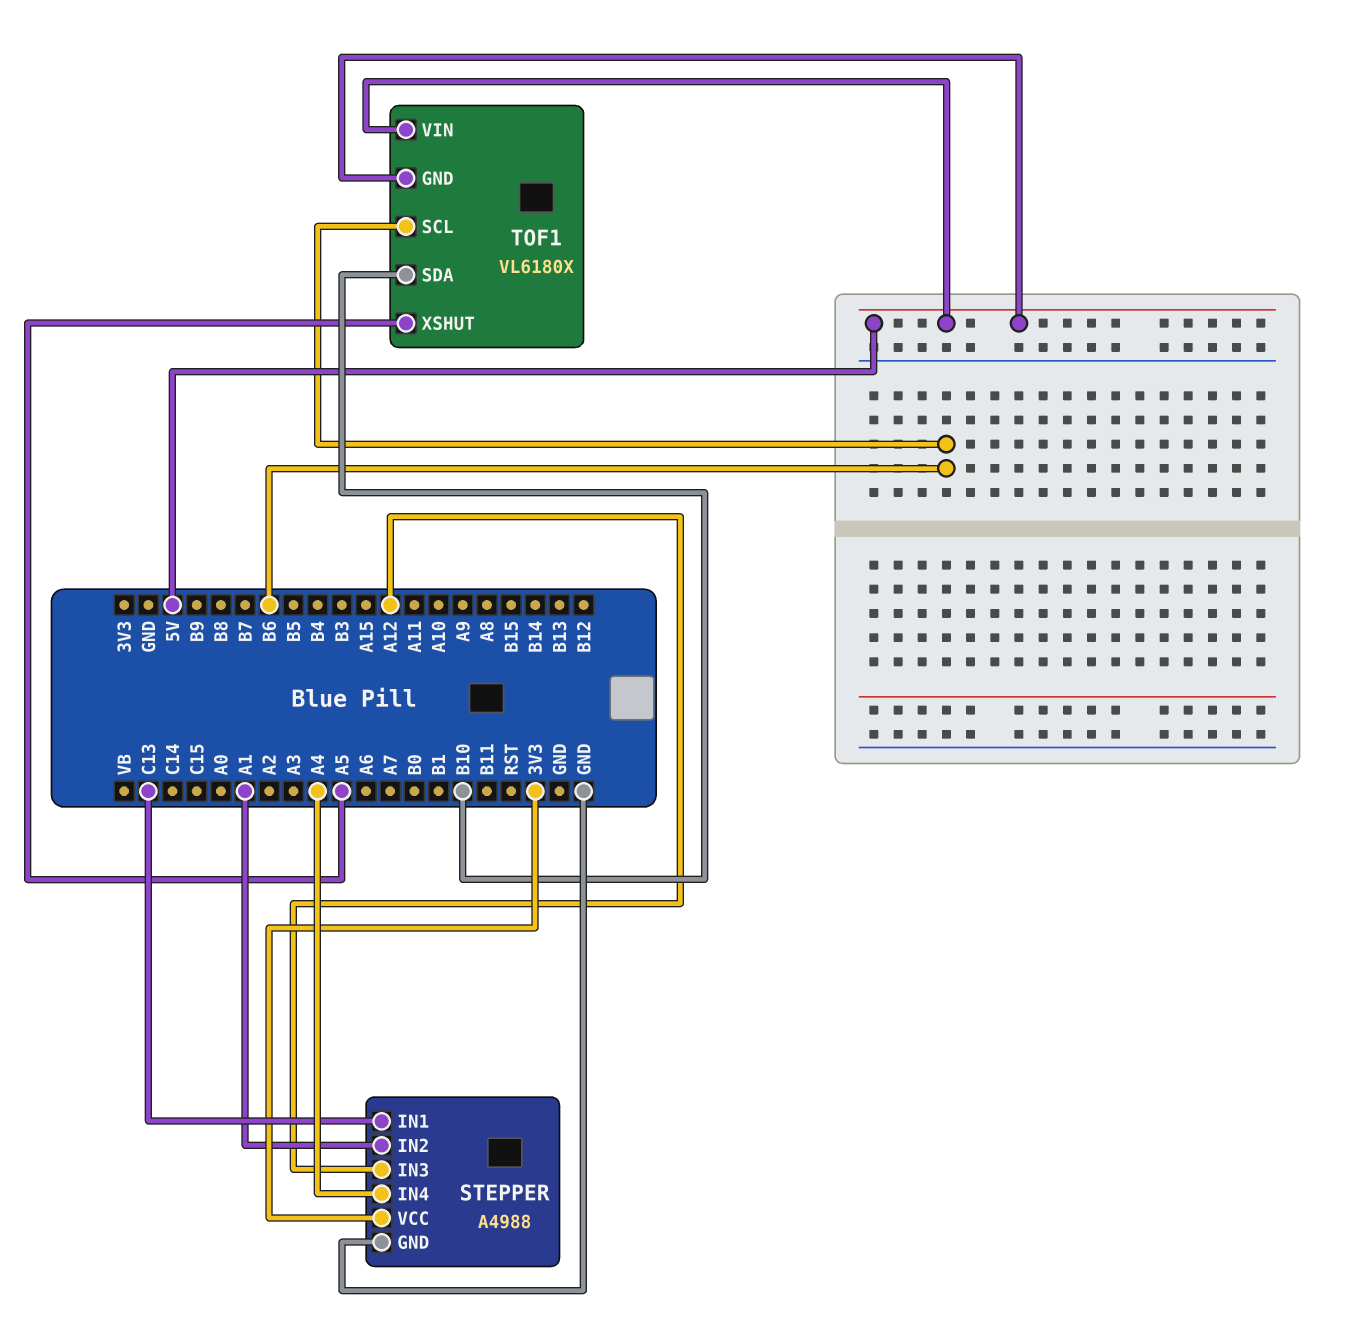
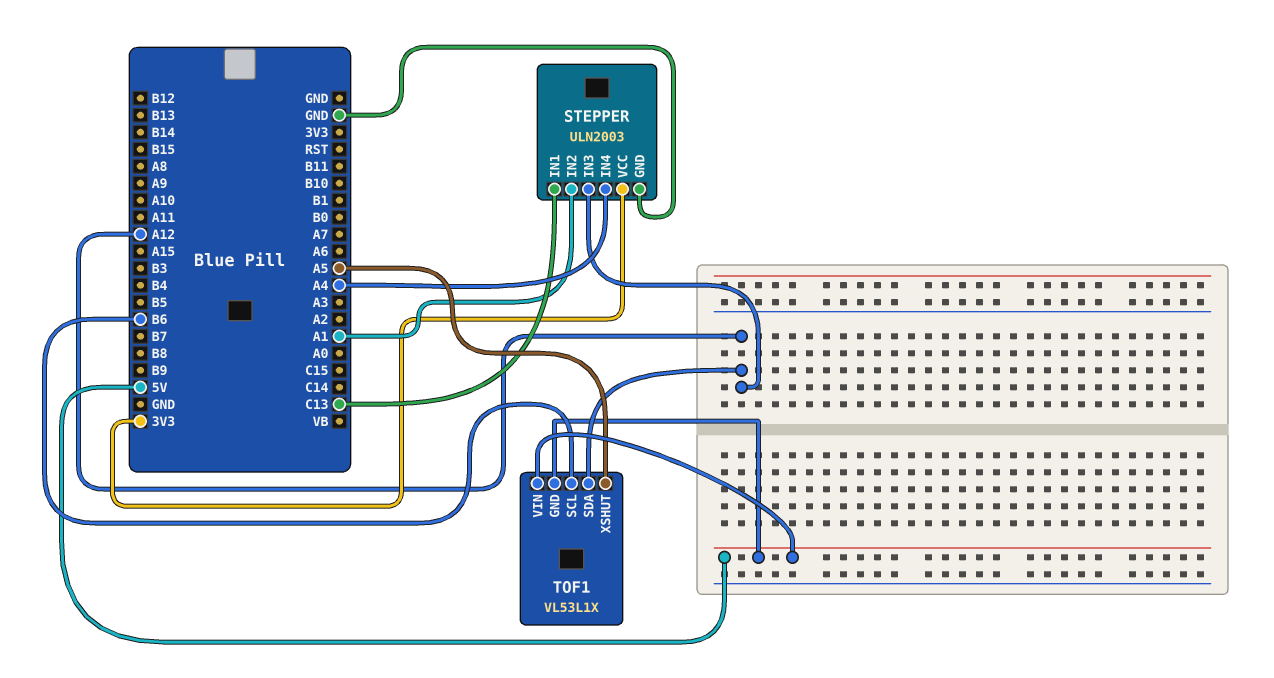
STEPPER: A4988 -> ULN2003
TOF1: VL6180X -> VL53L1X
TOF1 pin SDA: B10 -> A12

